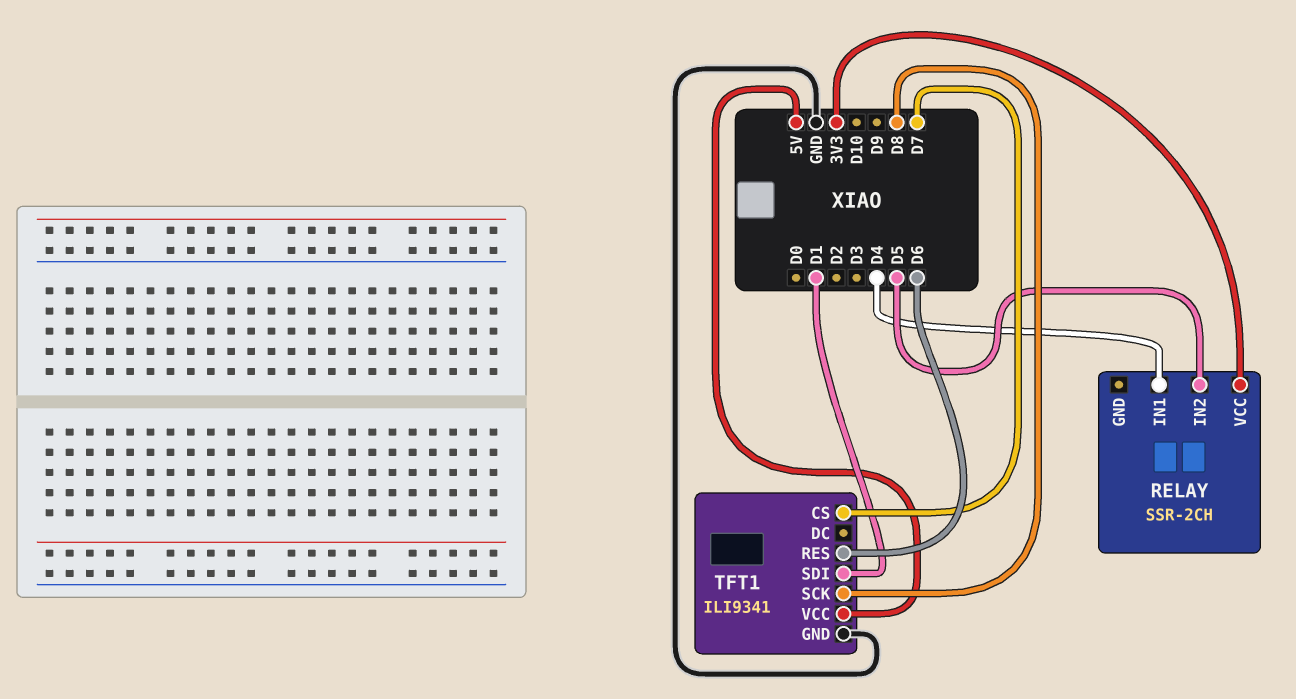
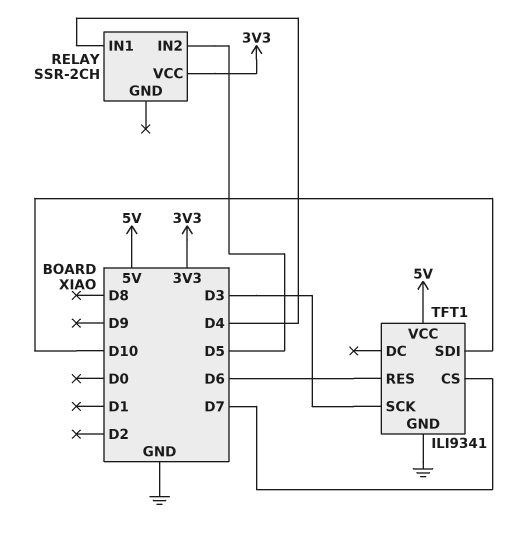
TFT1 pin SCK: D8 -> D3
TFT1 pin SDI: D1 -> D10

